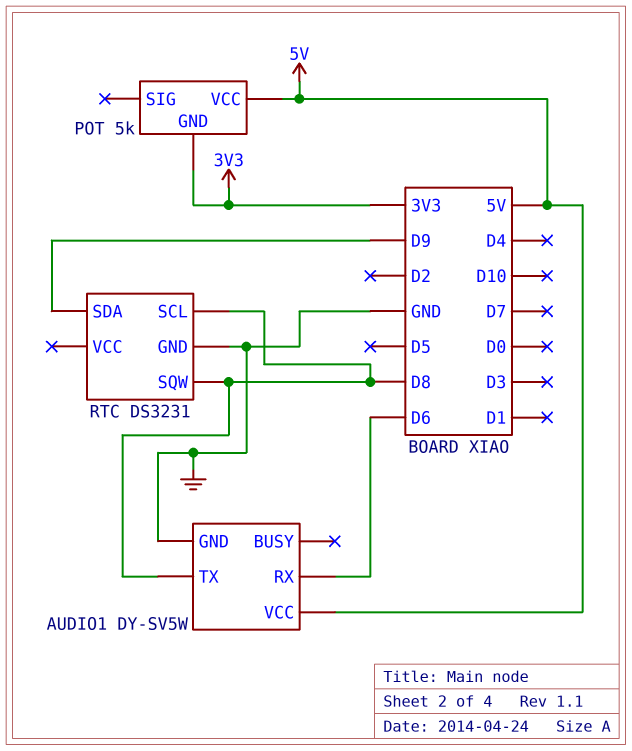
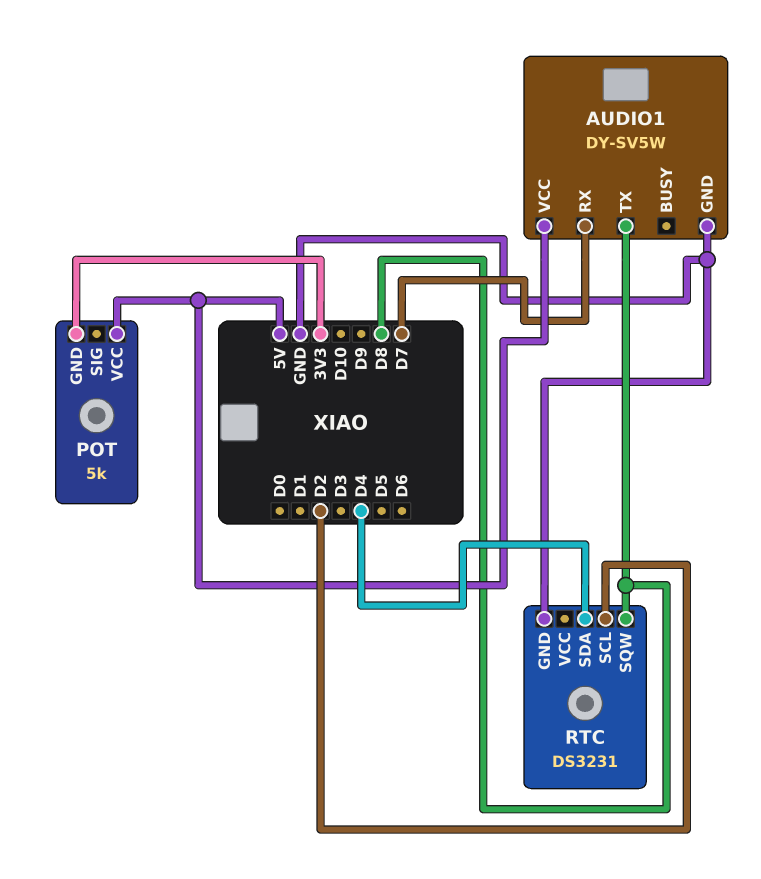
AUDIO1 pin RX: D6 -> D7
RTC pin SCL: D8 -> D2
RTC pin SDA: D9 -> D4

